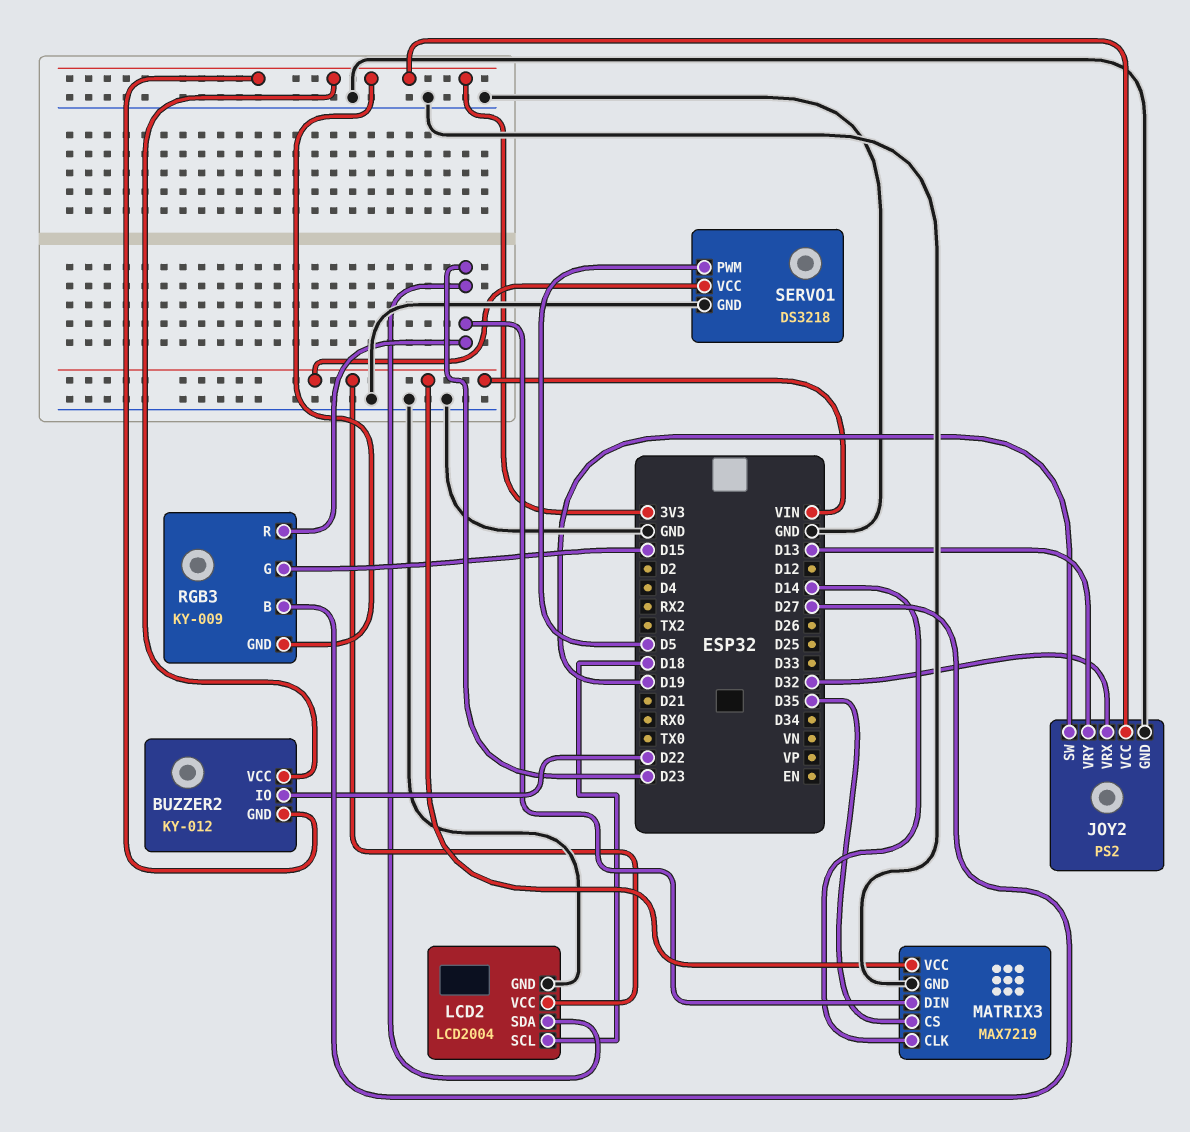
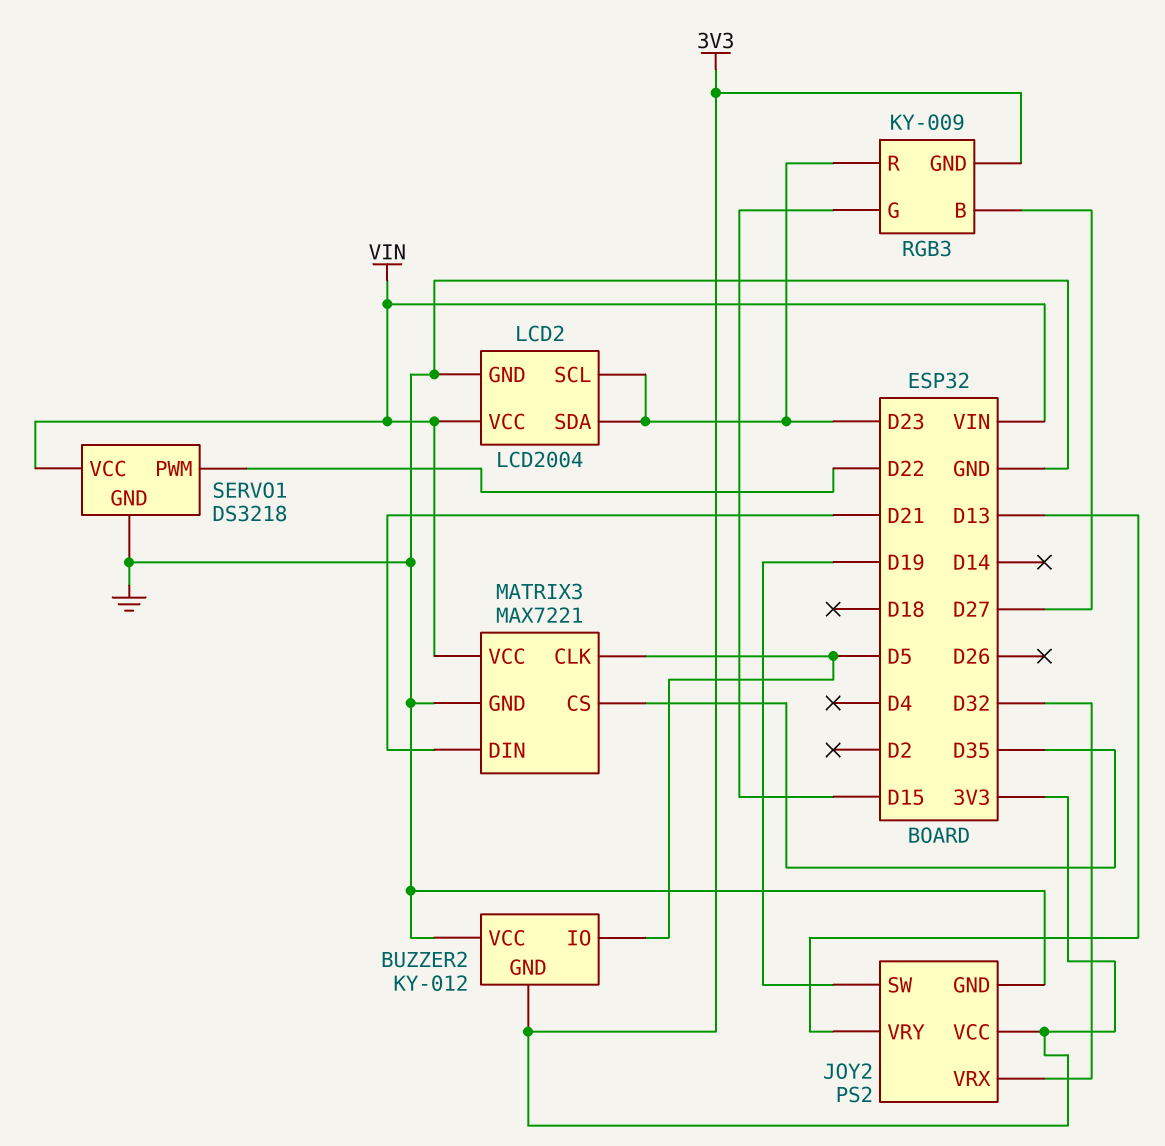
BUZZER2 pin IO: D22 -> D5
BUZZER2 pin VCC: 3V3 -> GND
LCD2 pin SCL: D18 -> D23
MATRIX3: MAX7219 -> MAX7221
MATRIX3 pin CLK: D14 -> D5
MATRIX3 pin DIN: D23 -> D21
SERVO1 pin PWM: D5 -> D22

